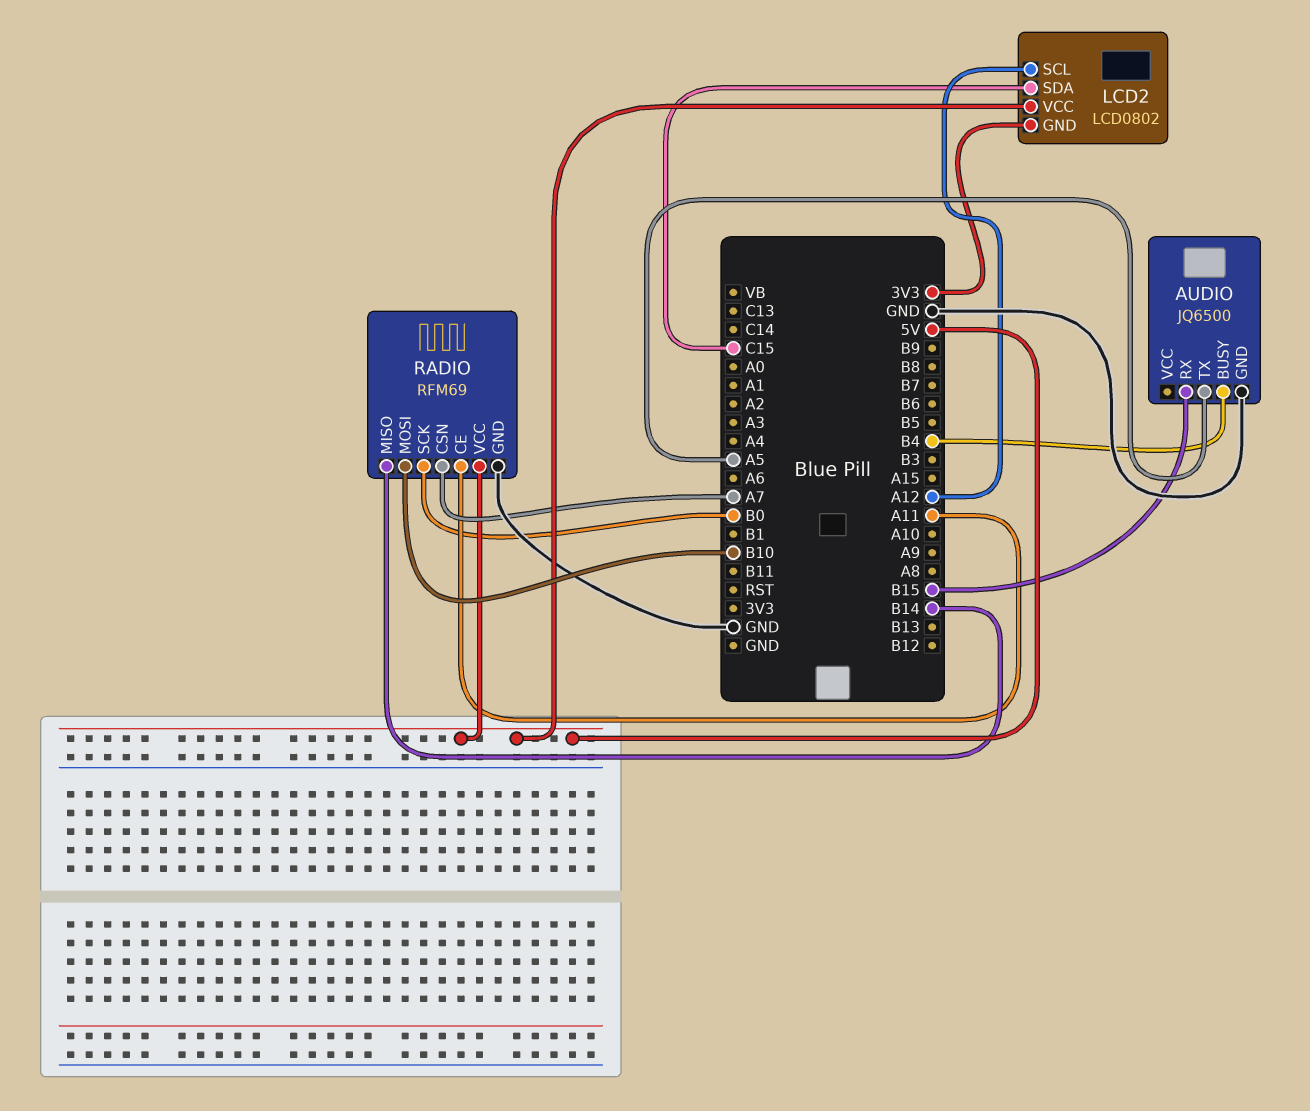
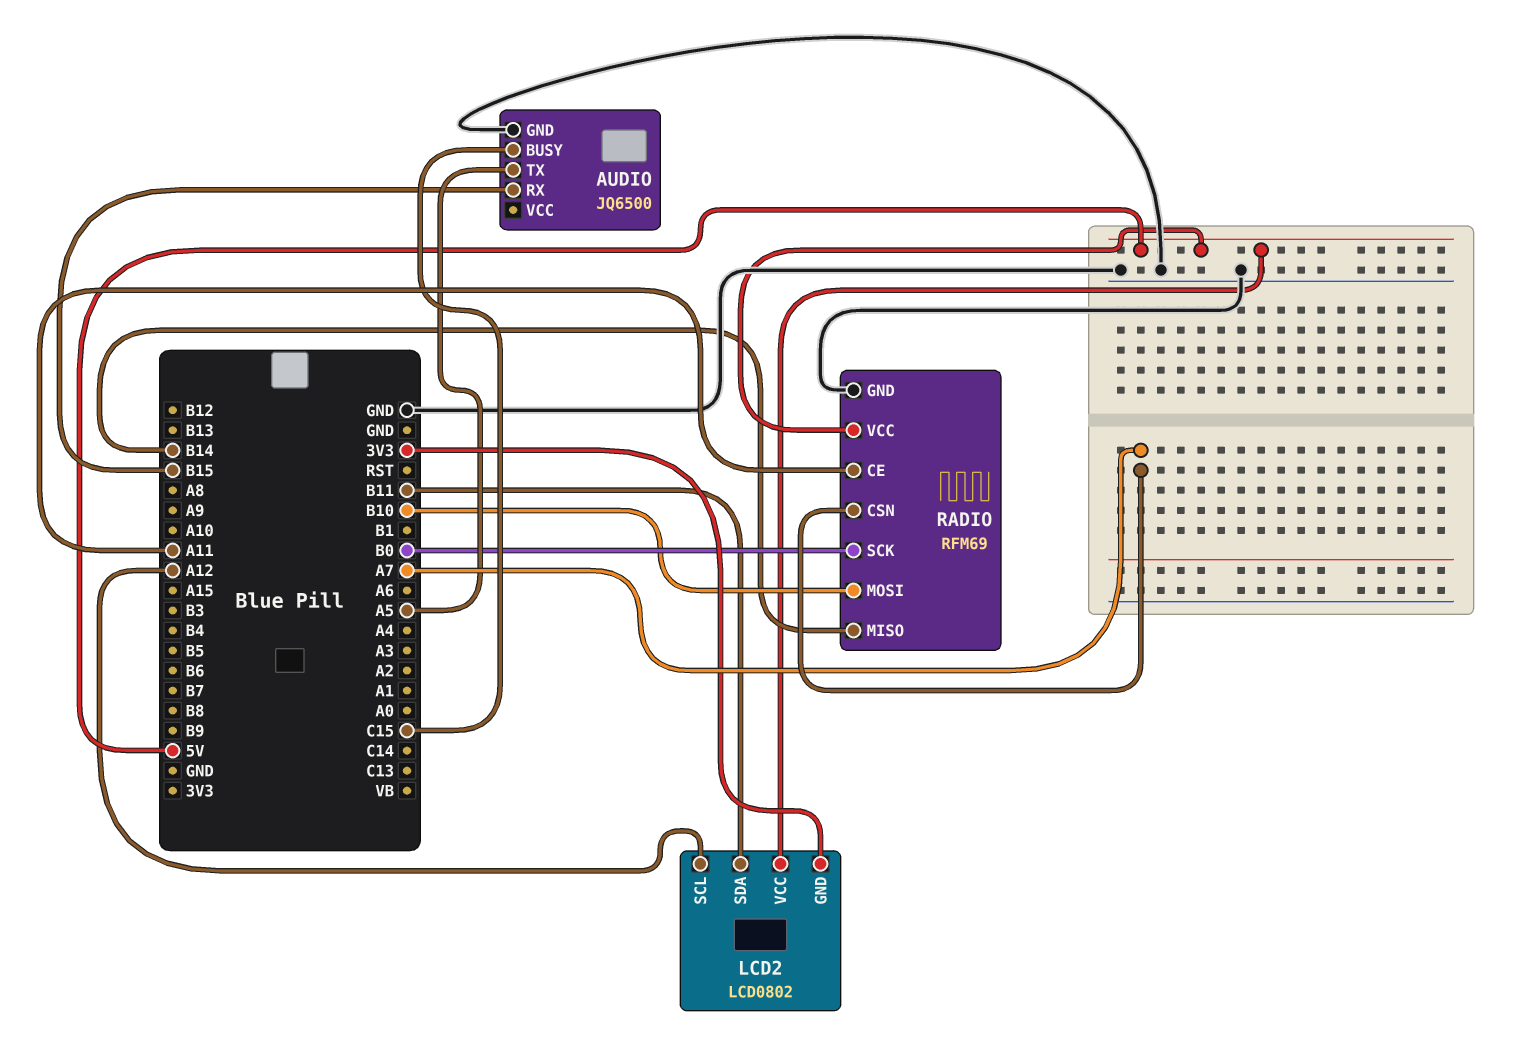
AUDIO pin BUSY: B4 -> C15
LCD2 pin SDA: C15 -> B11

